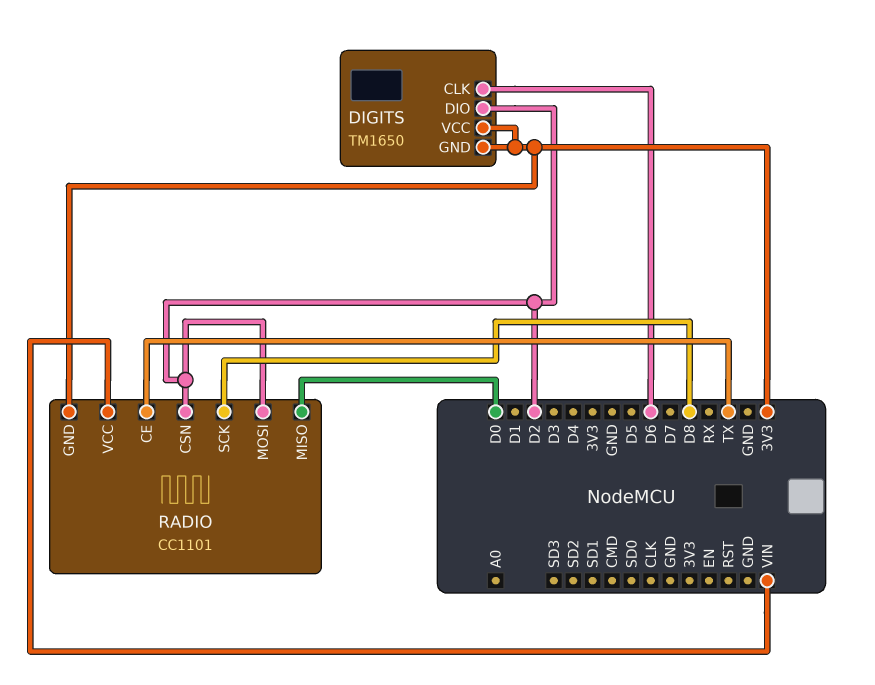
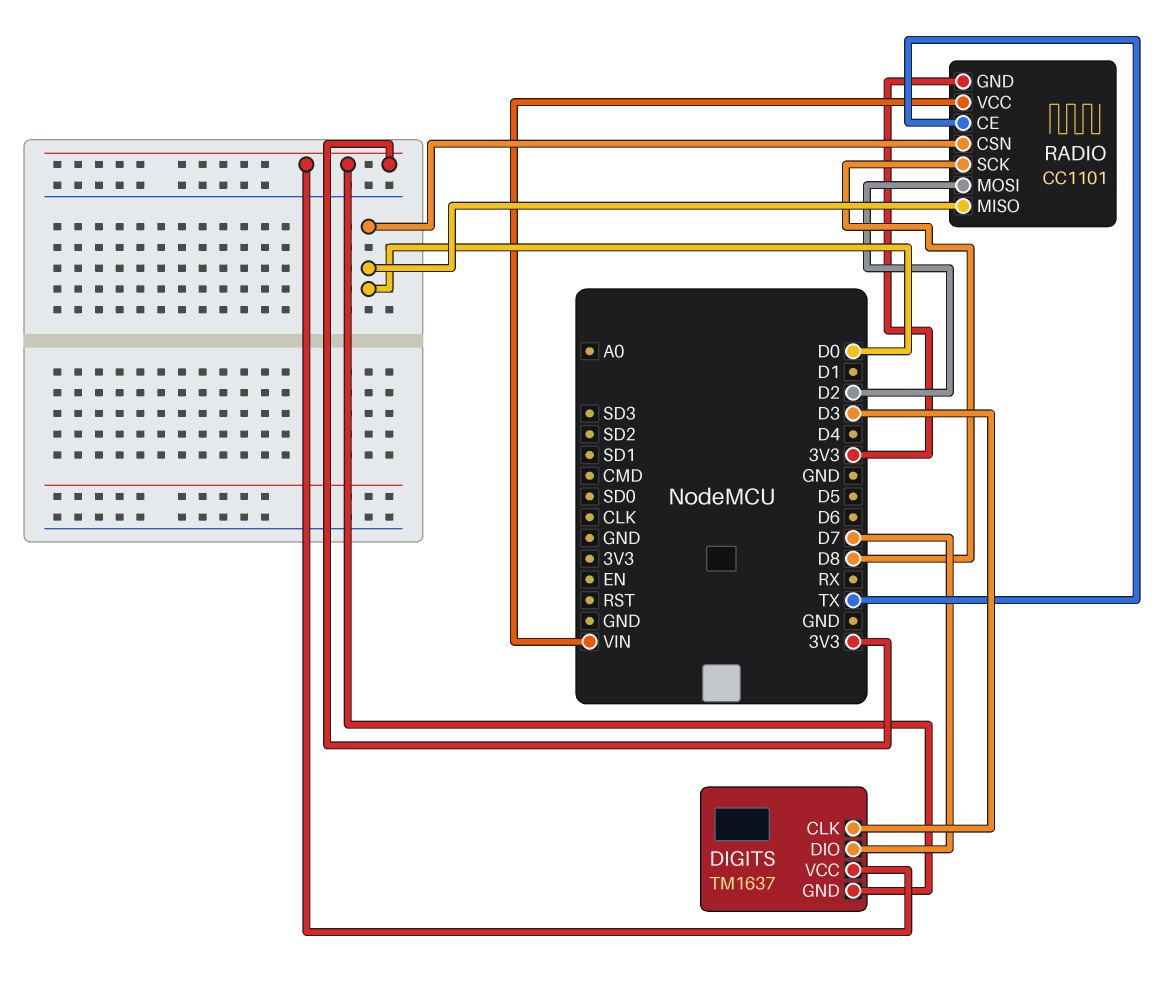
DIGITS: TM1650 -> TM1637
DIGITS pin CLK: D6 -> D3
DIGITS pin DIO: D2 -> D7
RADIO pin CSN: D2 -> D0

